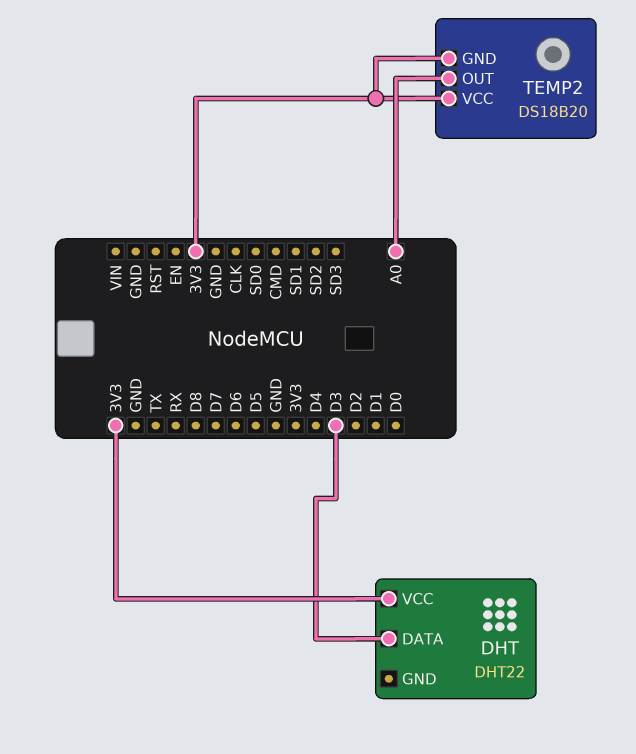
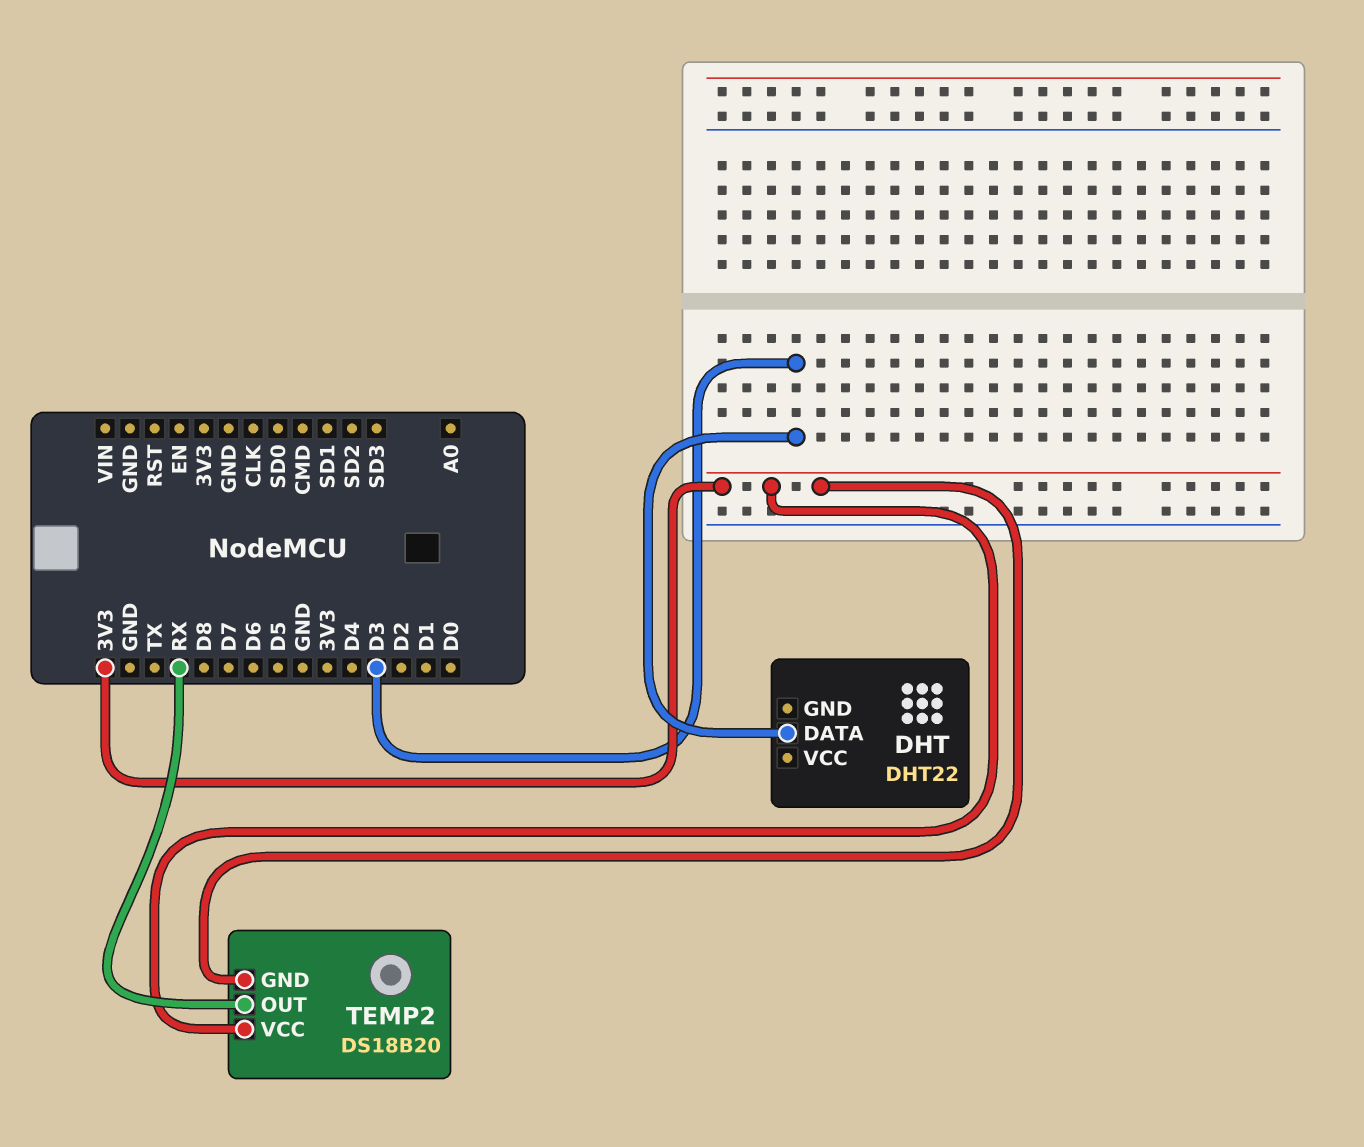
DHT pin VCC: 3V3 -> none
TEMP2 pin OUT: A0 -> RX

